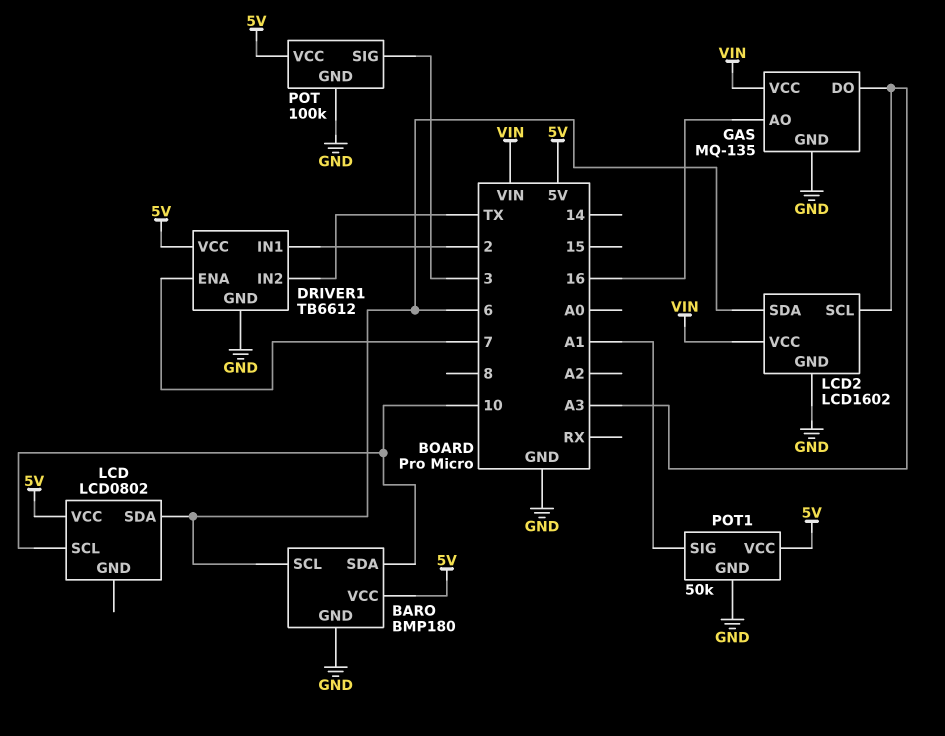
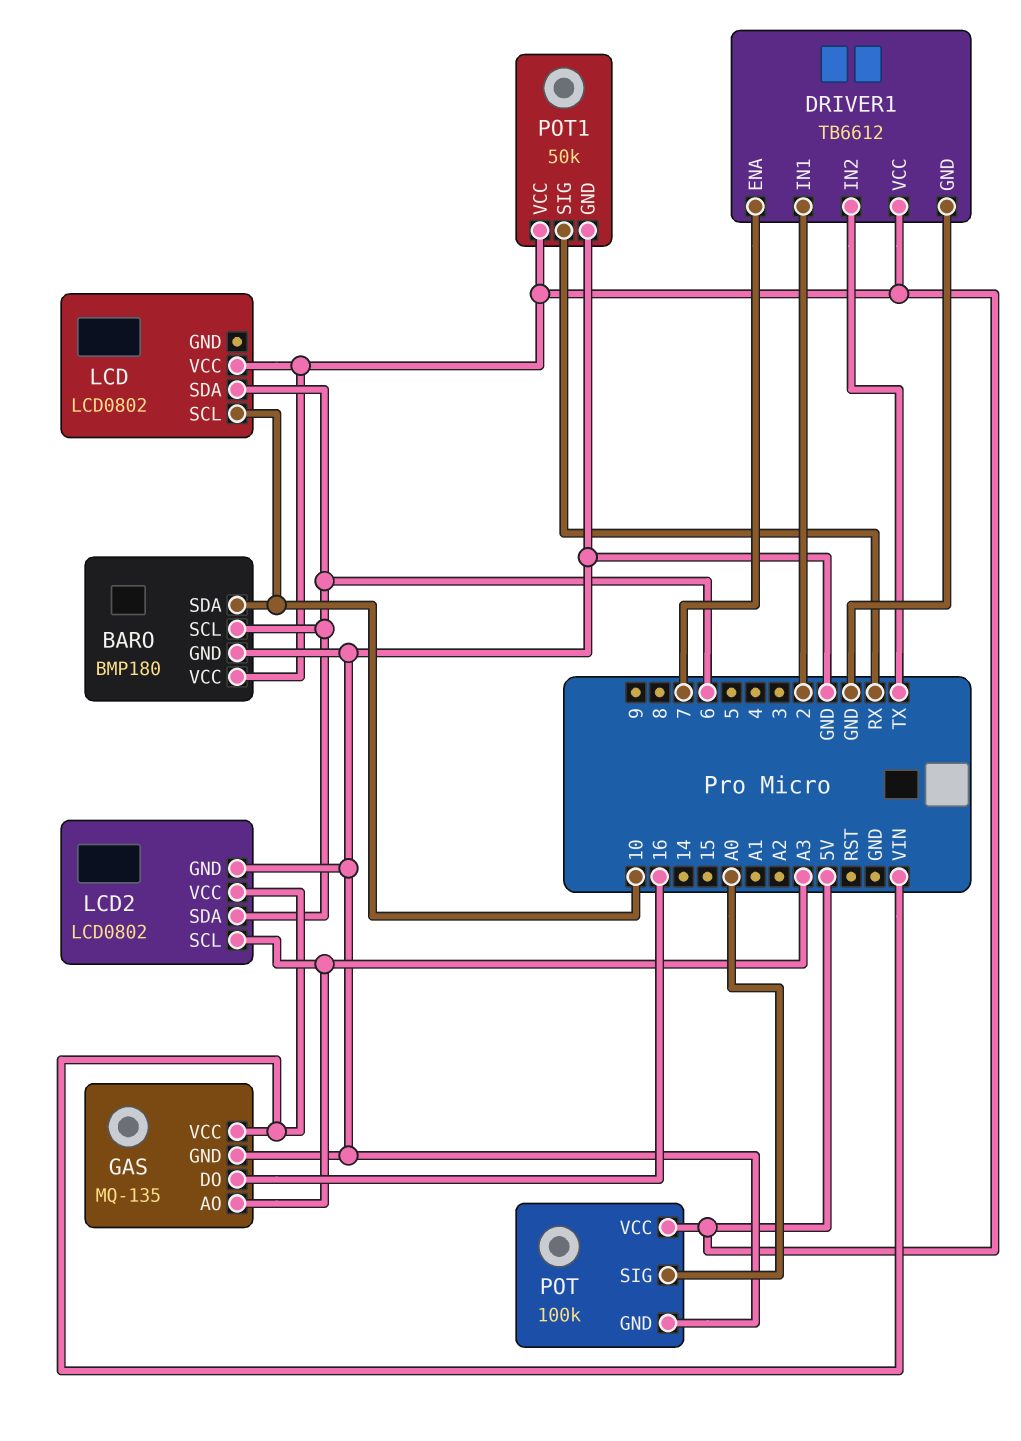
GAS pin AO: 16 -> A3
GAS pin DO: A3 -> 16
LCD2: LCD1602 -> LCD0802
POT pin SIG: 3 -> A0
POT1 pin SIG: A1 -> RX

